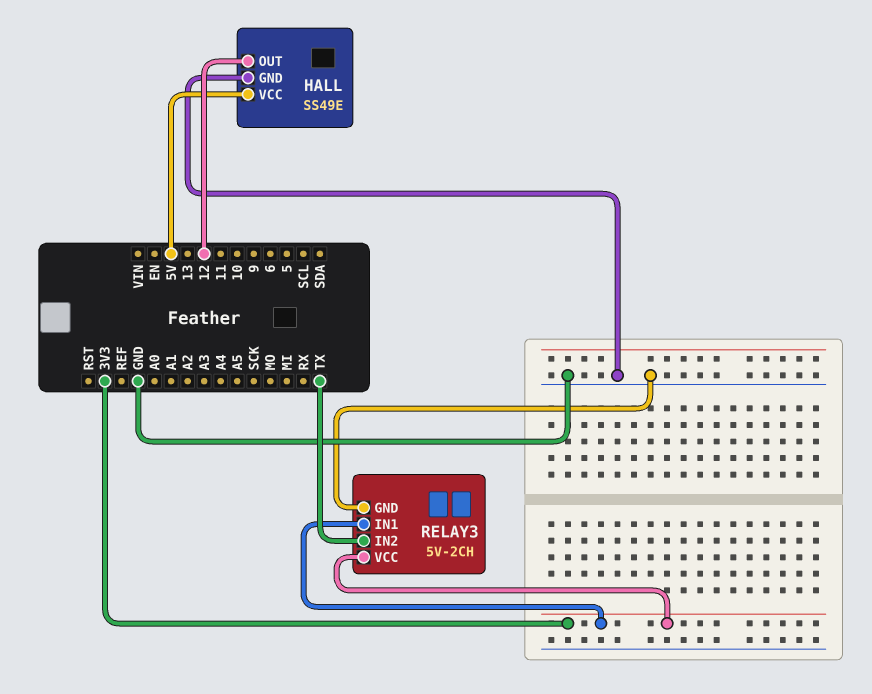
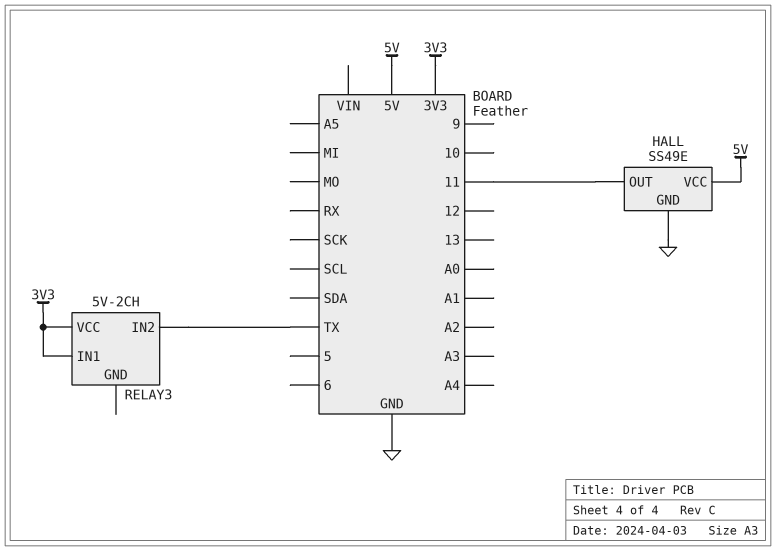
HALL pin OUT: 12 -> 11
RELAY3 pin GND: GND -> none

